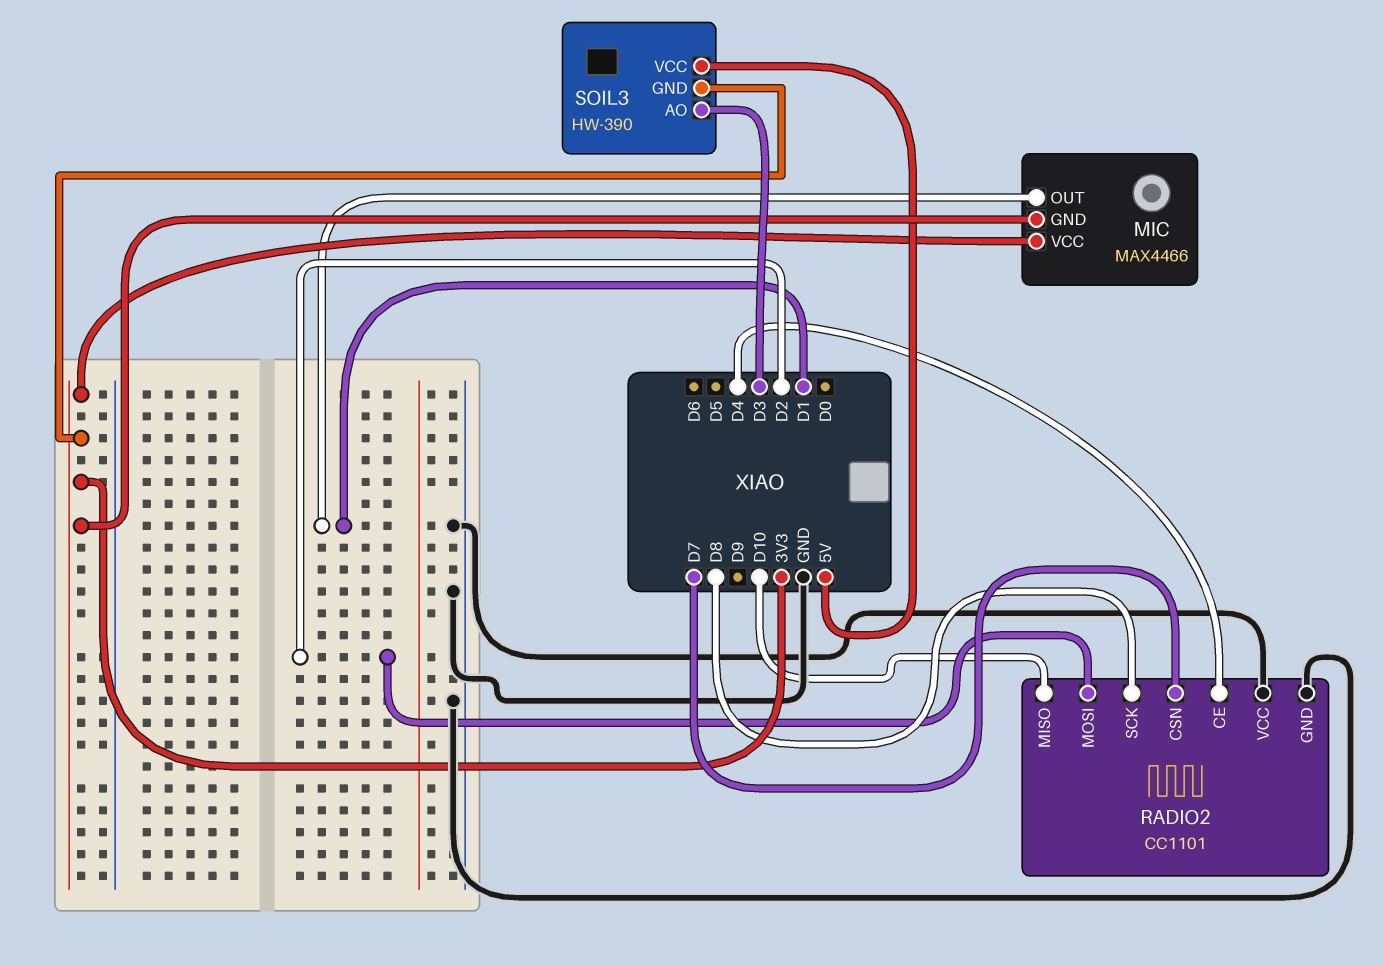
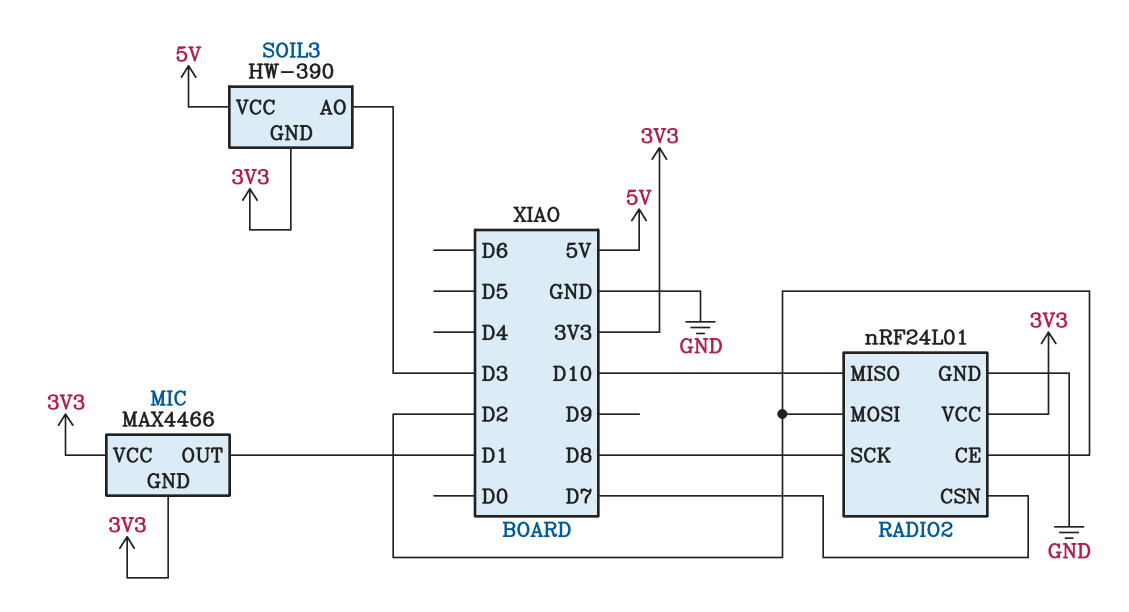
RADIO2: CC1101 -> nRF24L01
RADIO2 pin CE: D4 -> D2
RADIO2 pin VCC: GND -> 3V3

